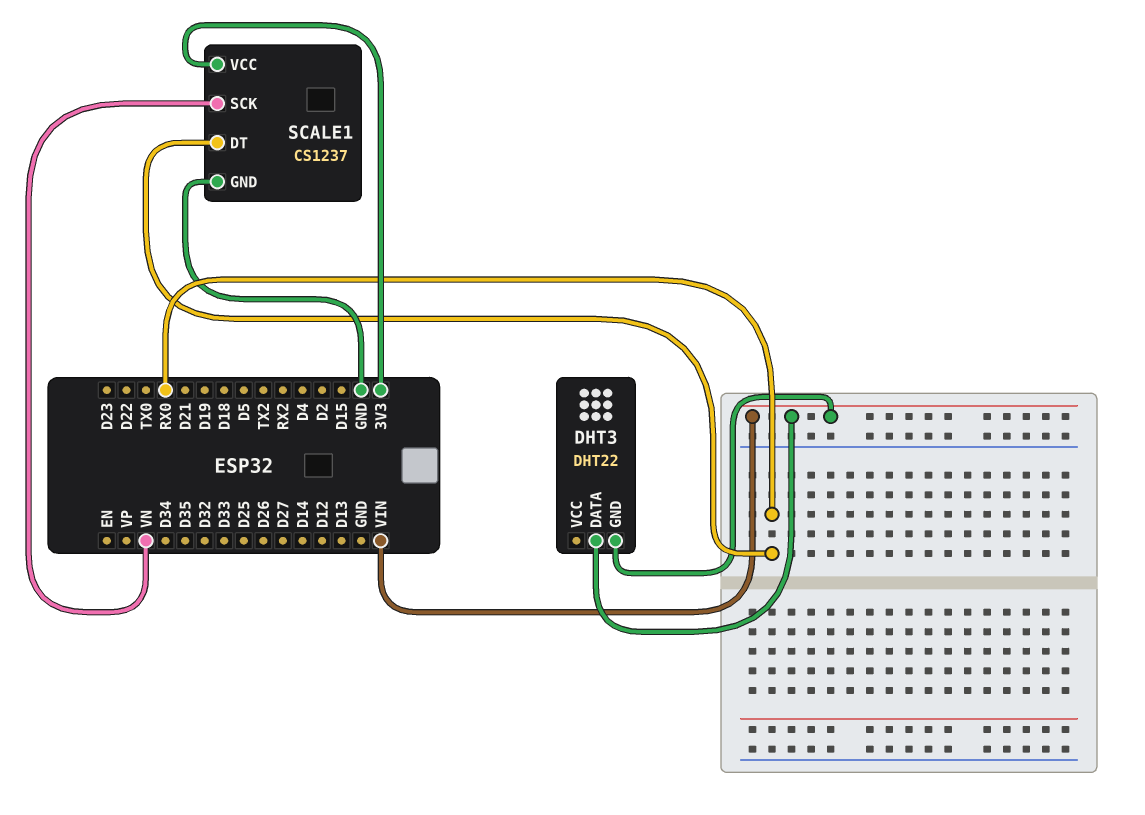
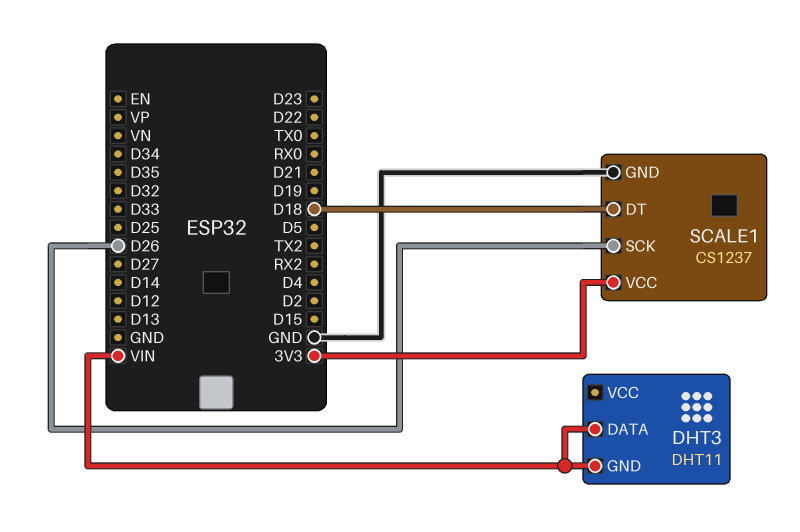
DHT3: DHT22 -> DHT11
SCALE1 pin DT: RX0 -> D18
SCALE1 pin SCK: VN -> D26

